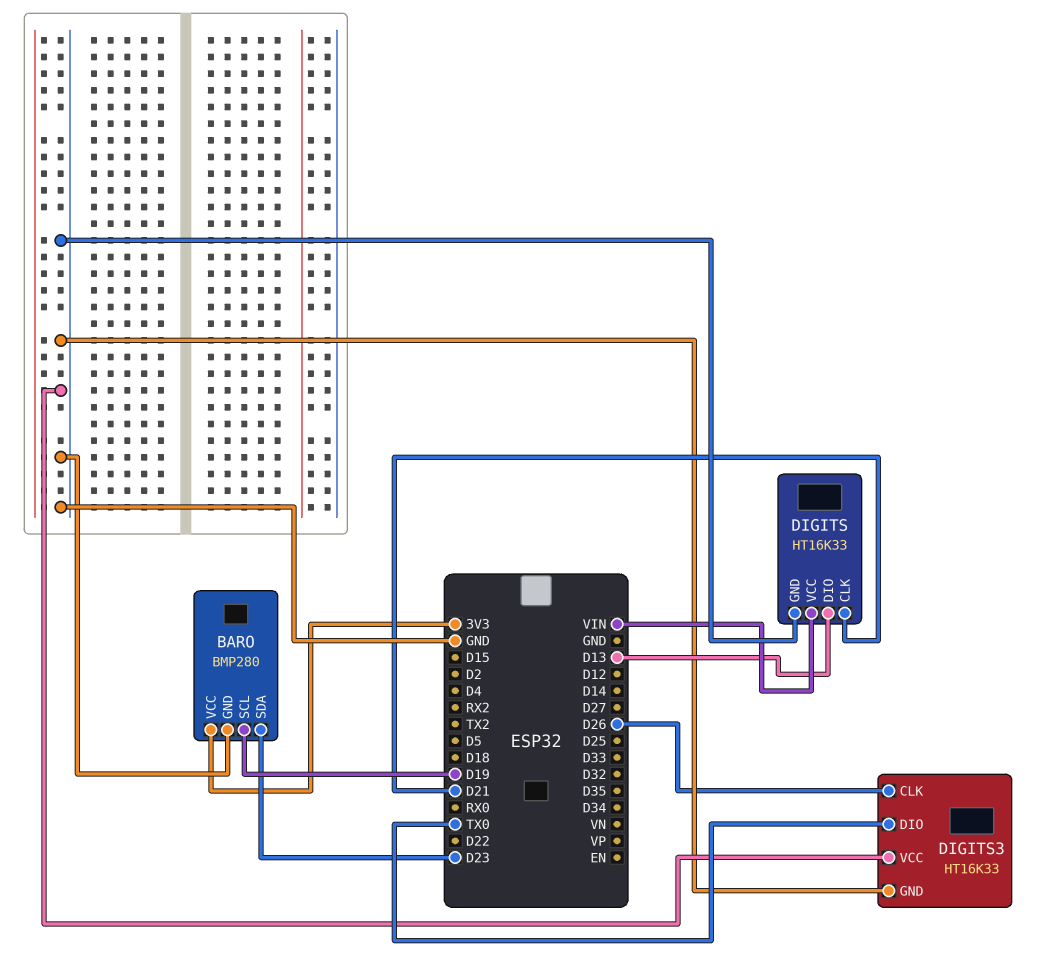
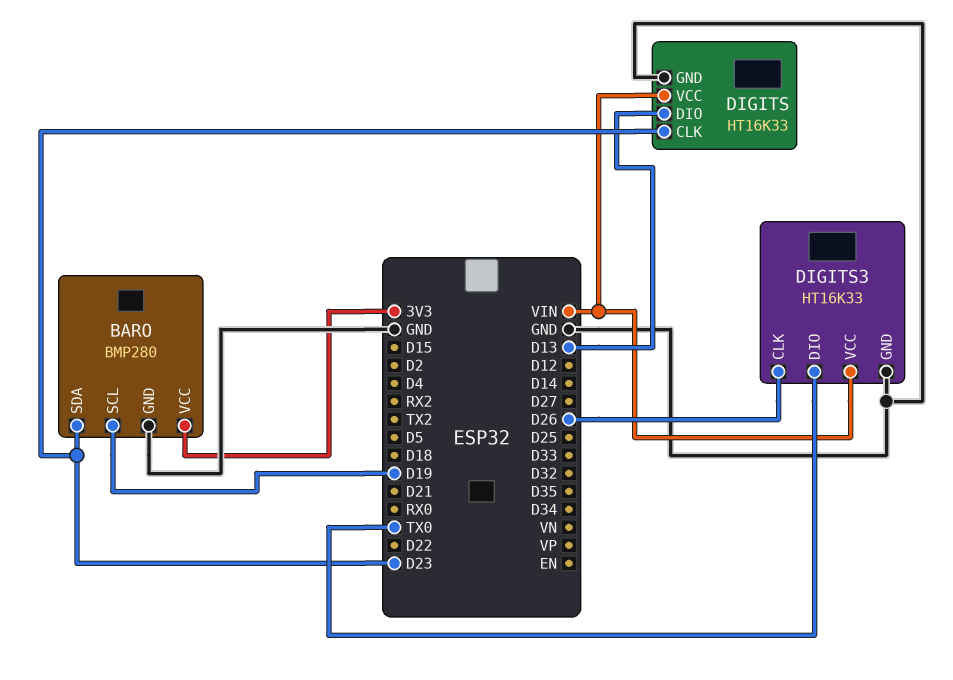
DIGITS pin CLK: D21 -> D23
DIGITS3 pin VCC: GND -> VIN

